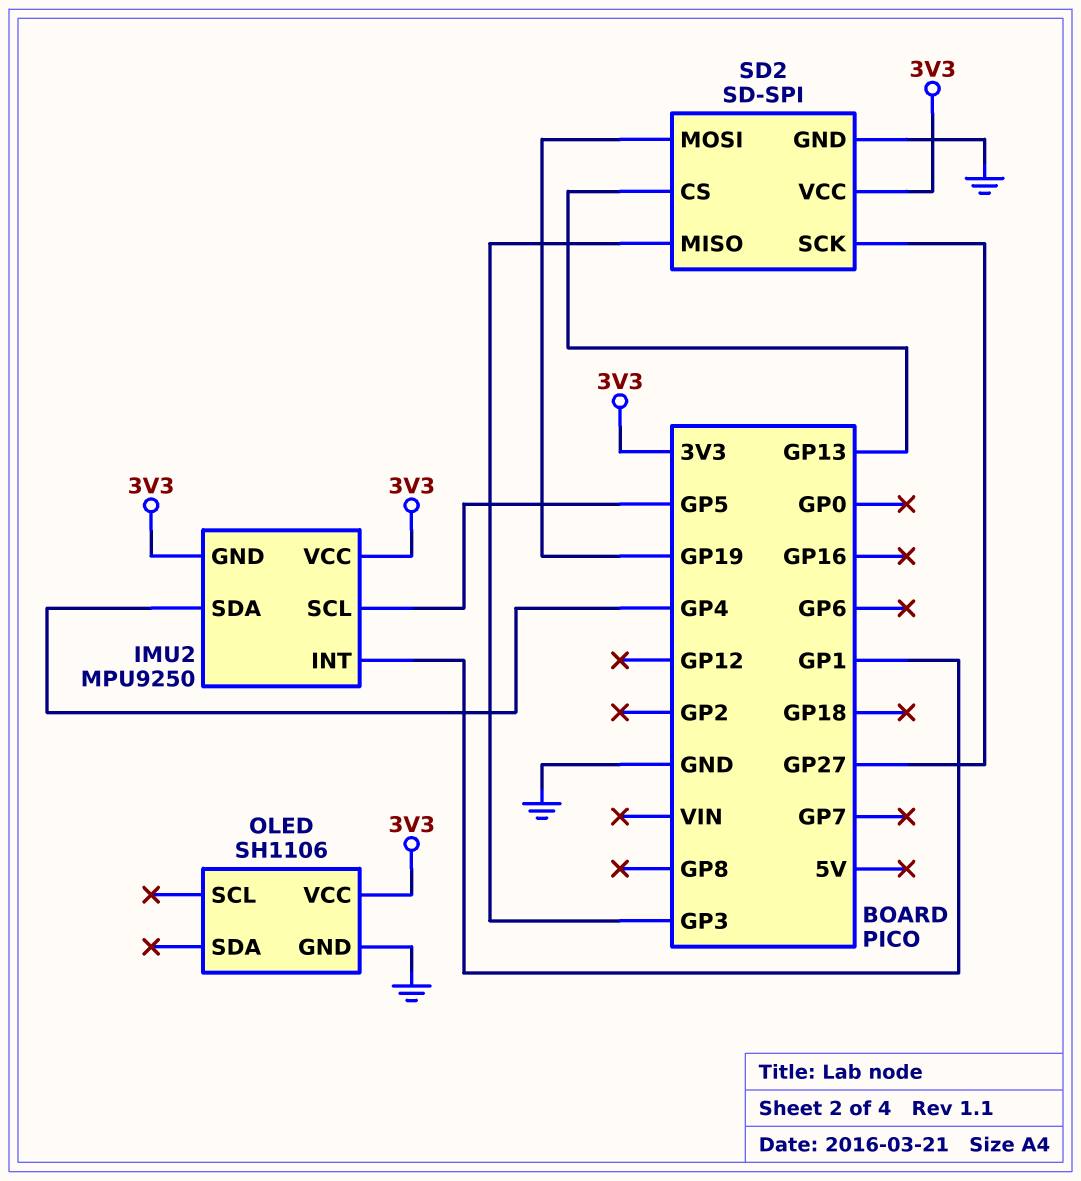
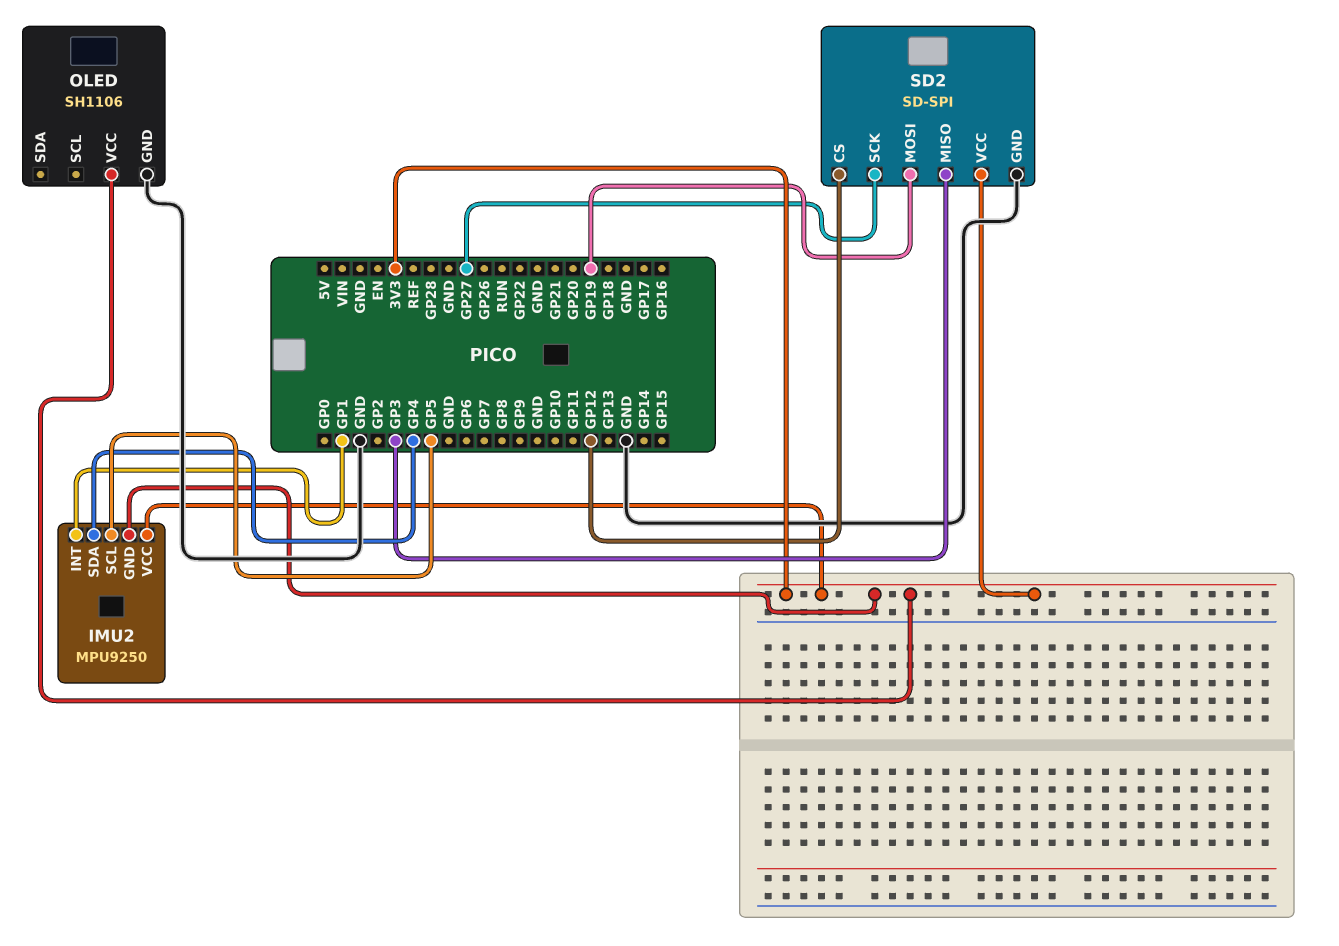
SD2 pin CS: GP13 -> GP12

